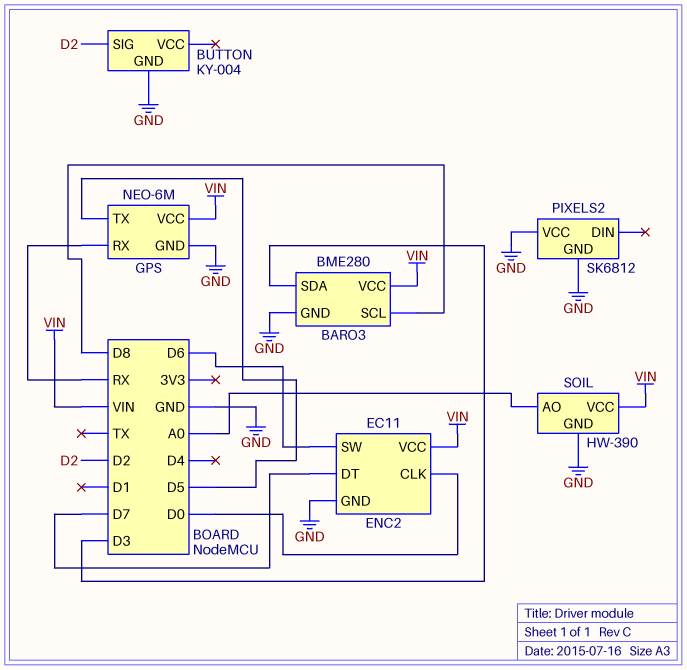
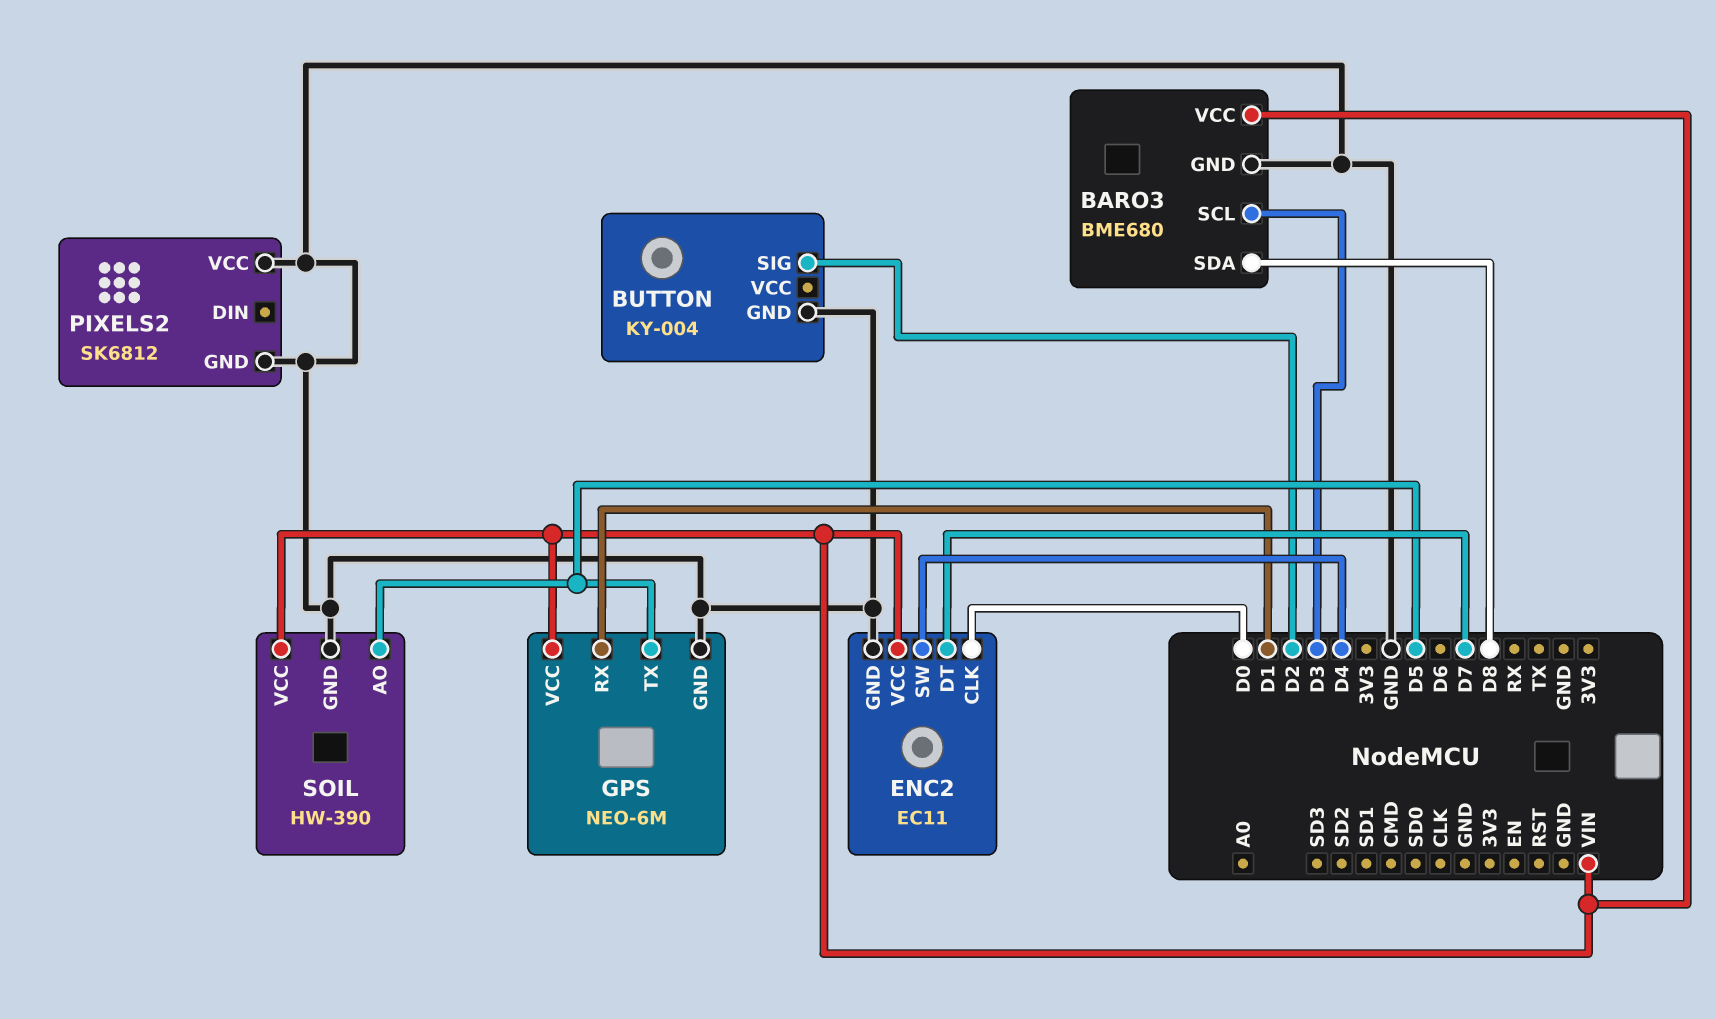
BARO3: BME280 -> BME680
BARO3 pin SCL: D8 -> D3
BARO3 pin SDA: D3 -> D8
ENC2 pin SW: D6 -> D4
GPS pin RX: RX -> D1
SOIL pin AO: A0 -> D5

